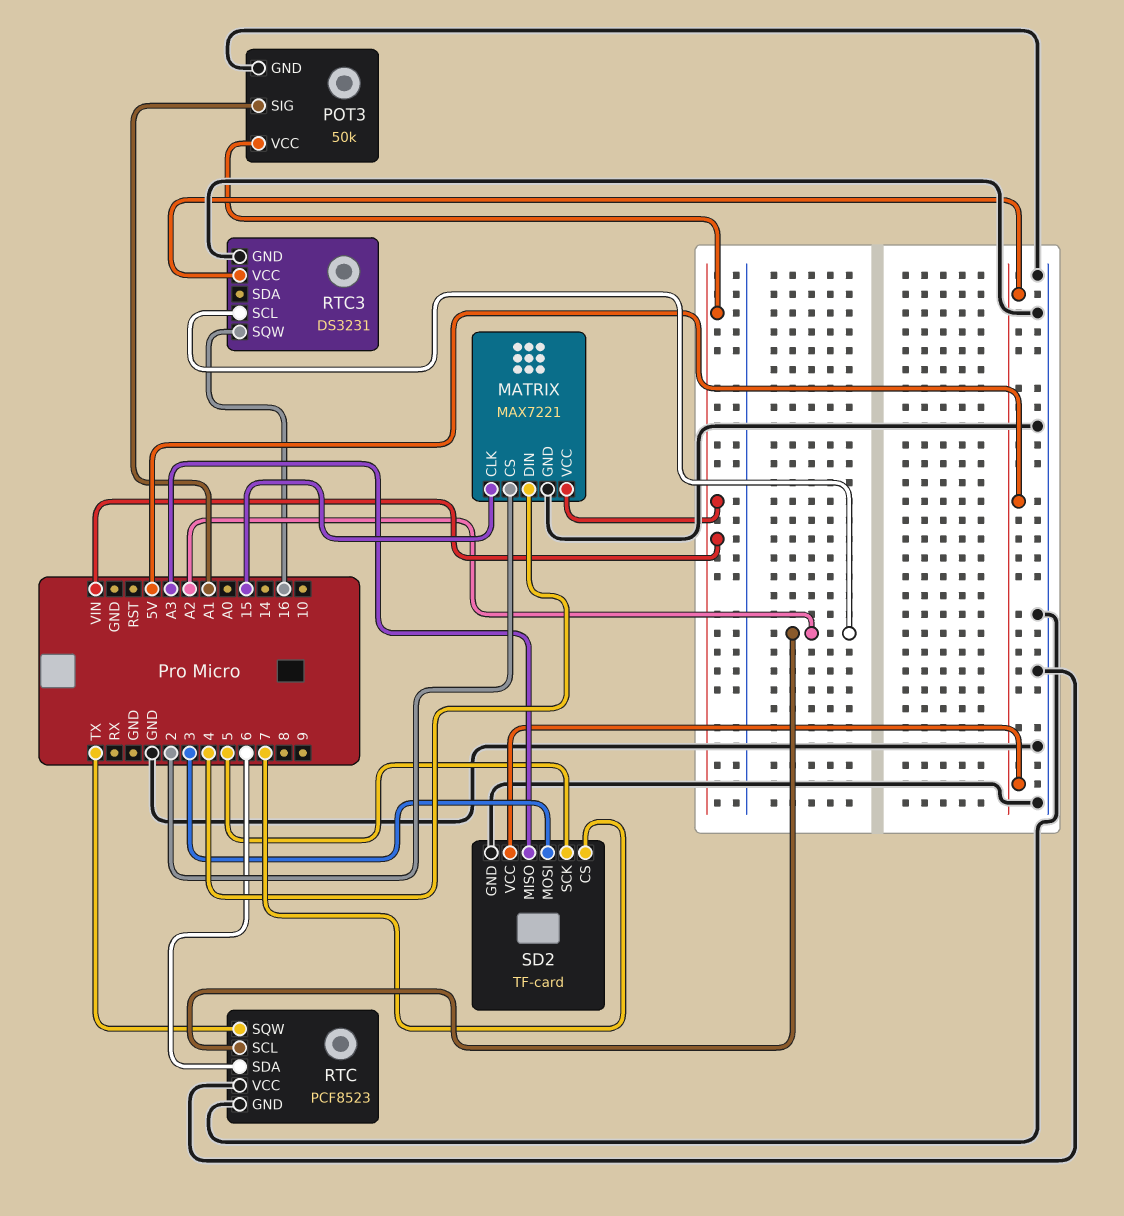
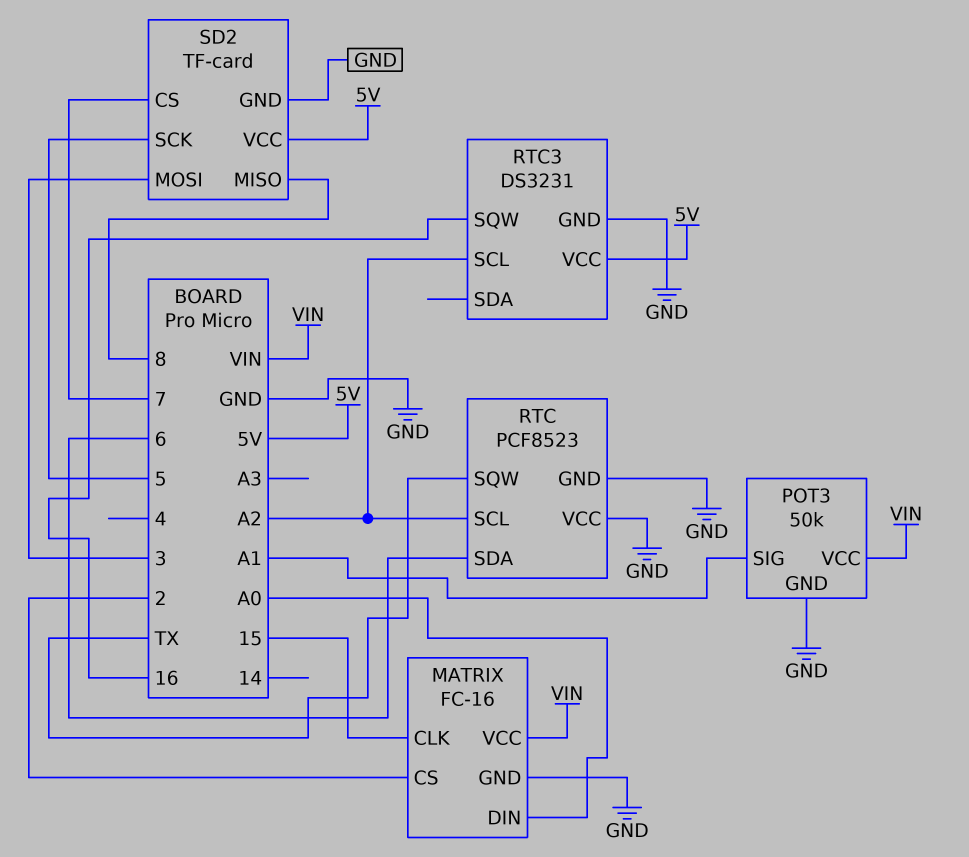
MATRIX: MAX7221 -> FC-16
MATRIX pin DIN: 4 -> A0
SD2 pin MISO: A3 -> 8

